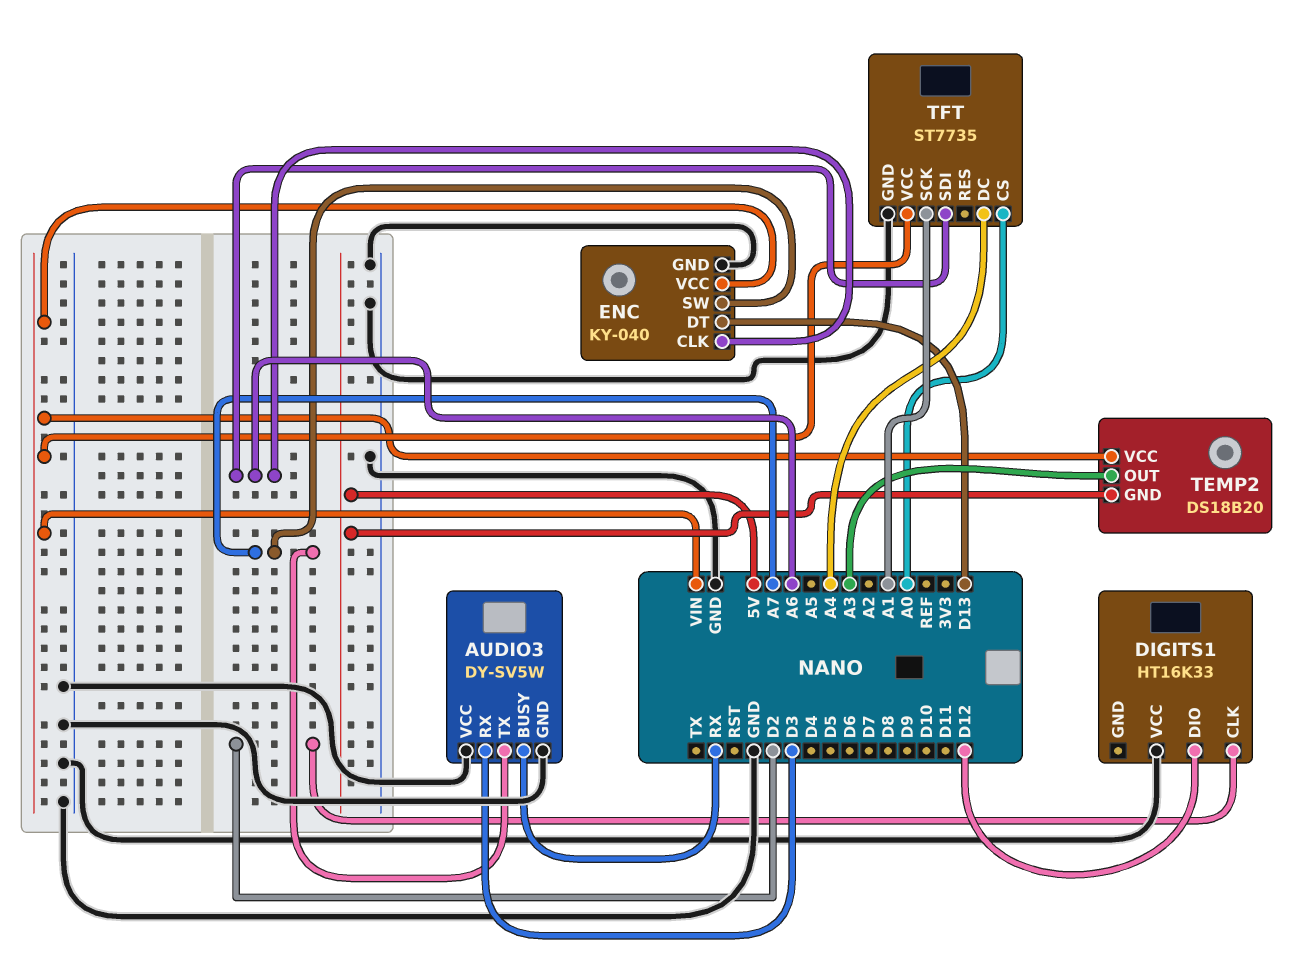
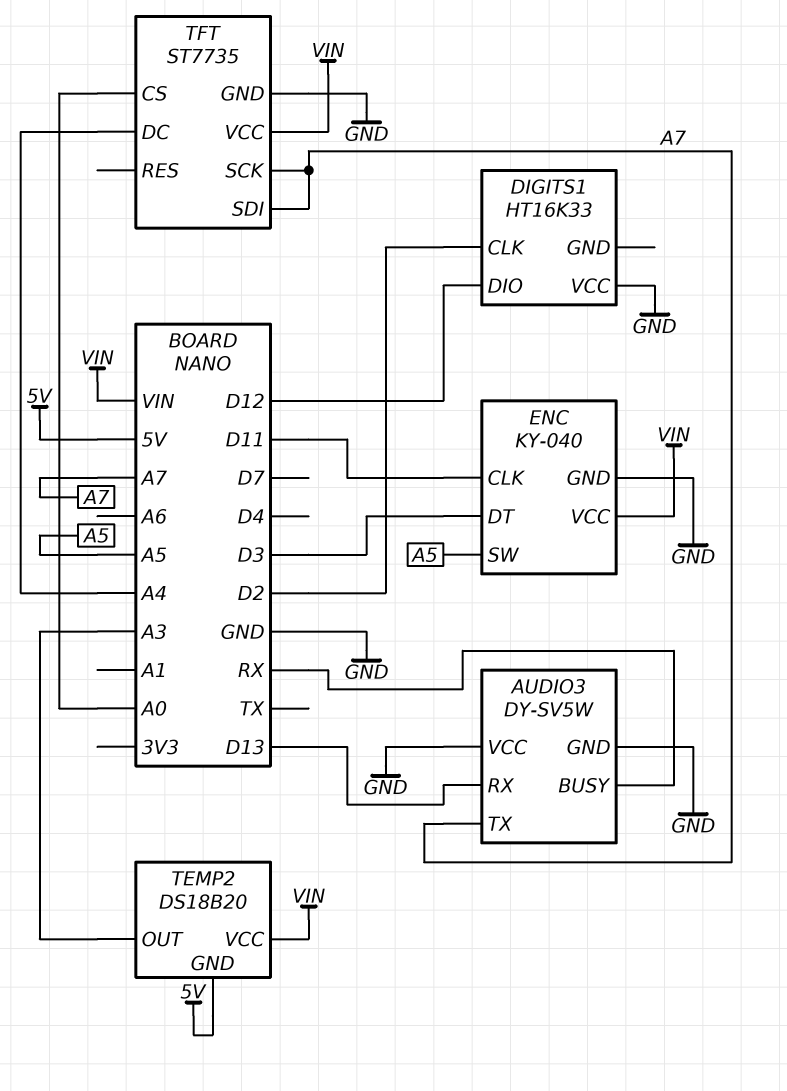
AUDIO3 pin RX: D3 -> D13
ENC pin CLK: A6 -> D11
ENC pin DT: D13 -> D3
ENC pin SW: A7 -> A5
TFT pin SCK: A1 -> A7
TFT pin SDI: A6 -> A7

